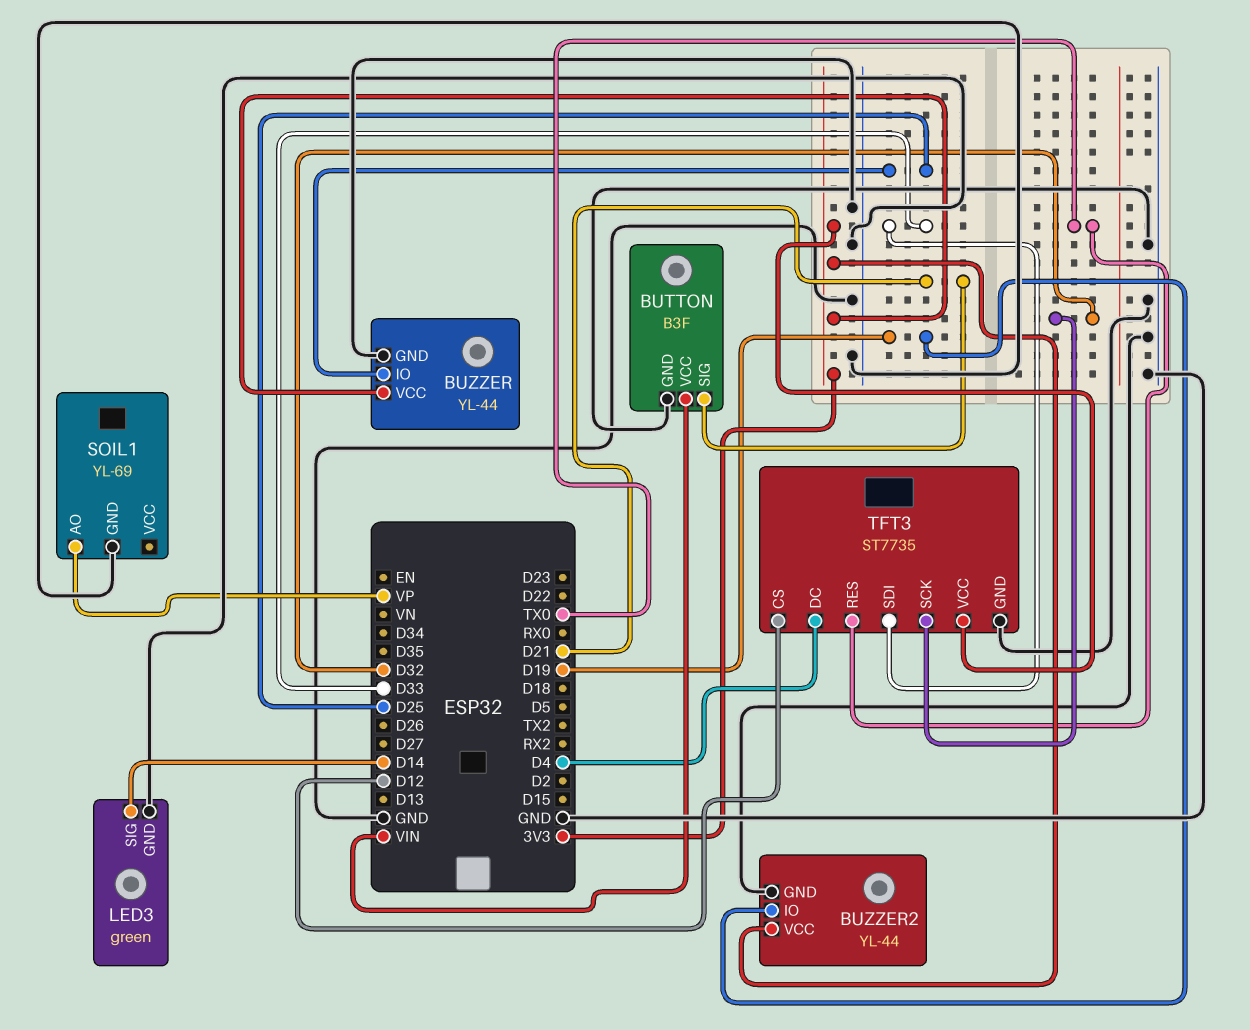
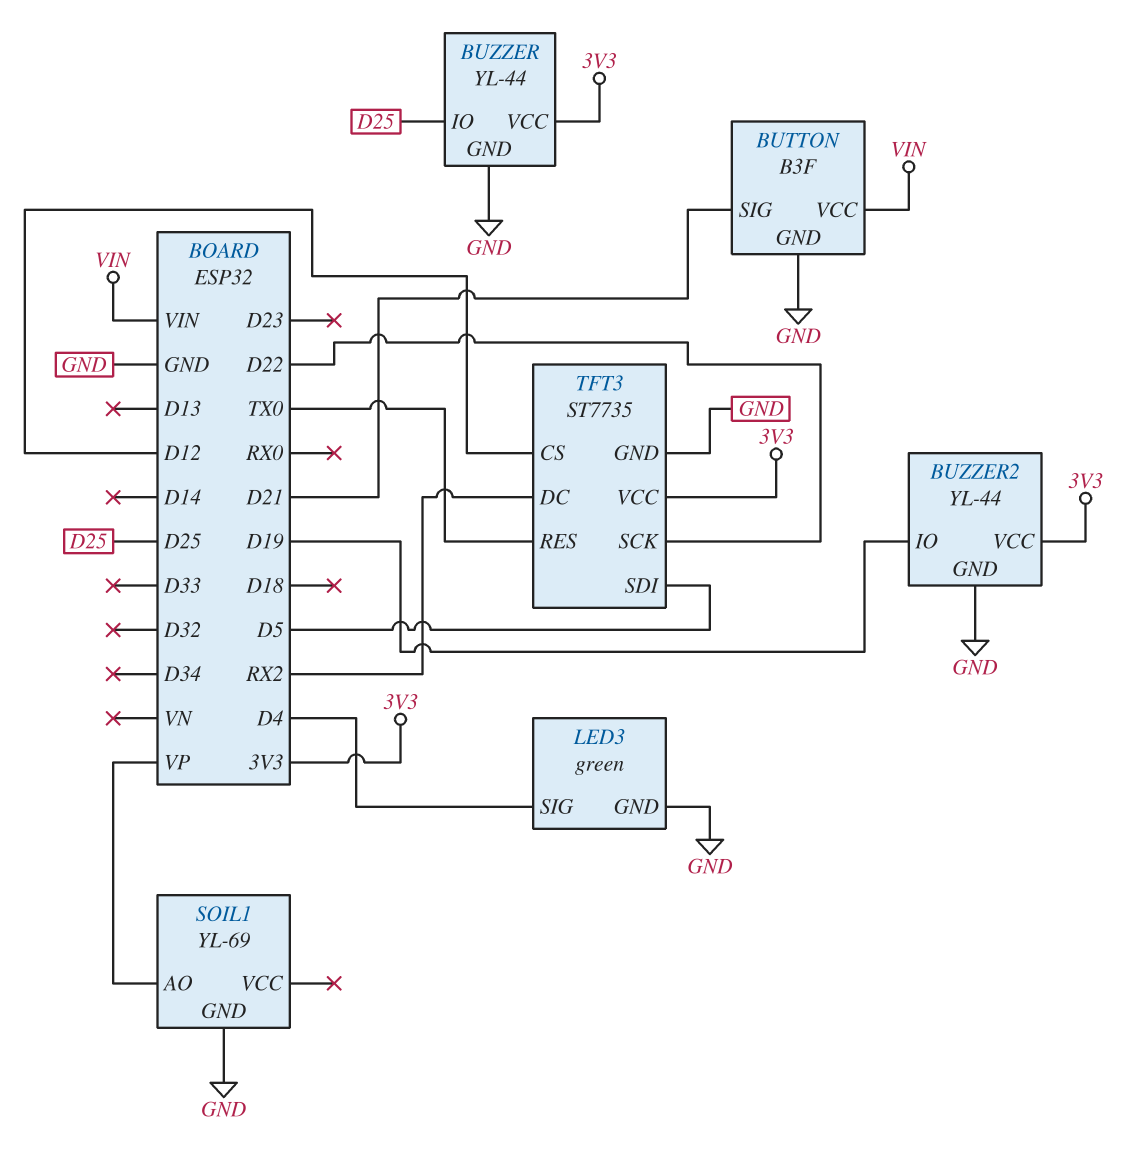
LED3 pin SIG: D14 -> D4
TFT3 pin DC: D4 -> RX2
TFT3 pin SCK: D32 -> D22
TFT3 pin SDI: D33 -> D5

